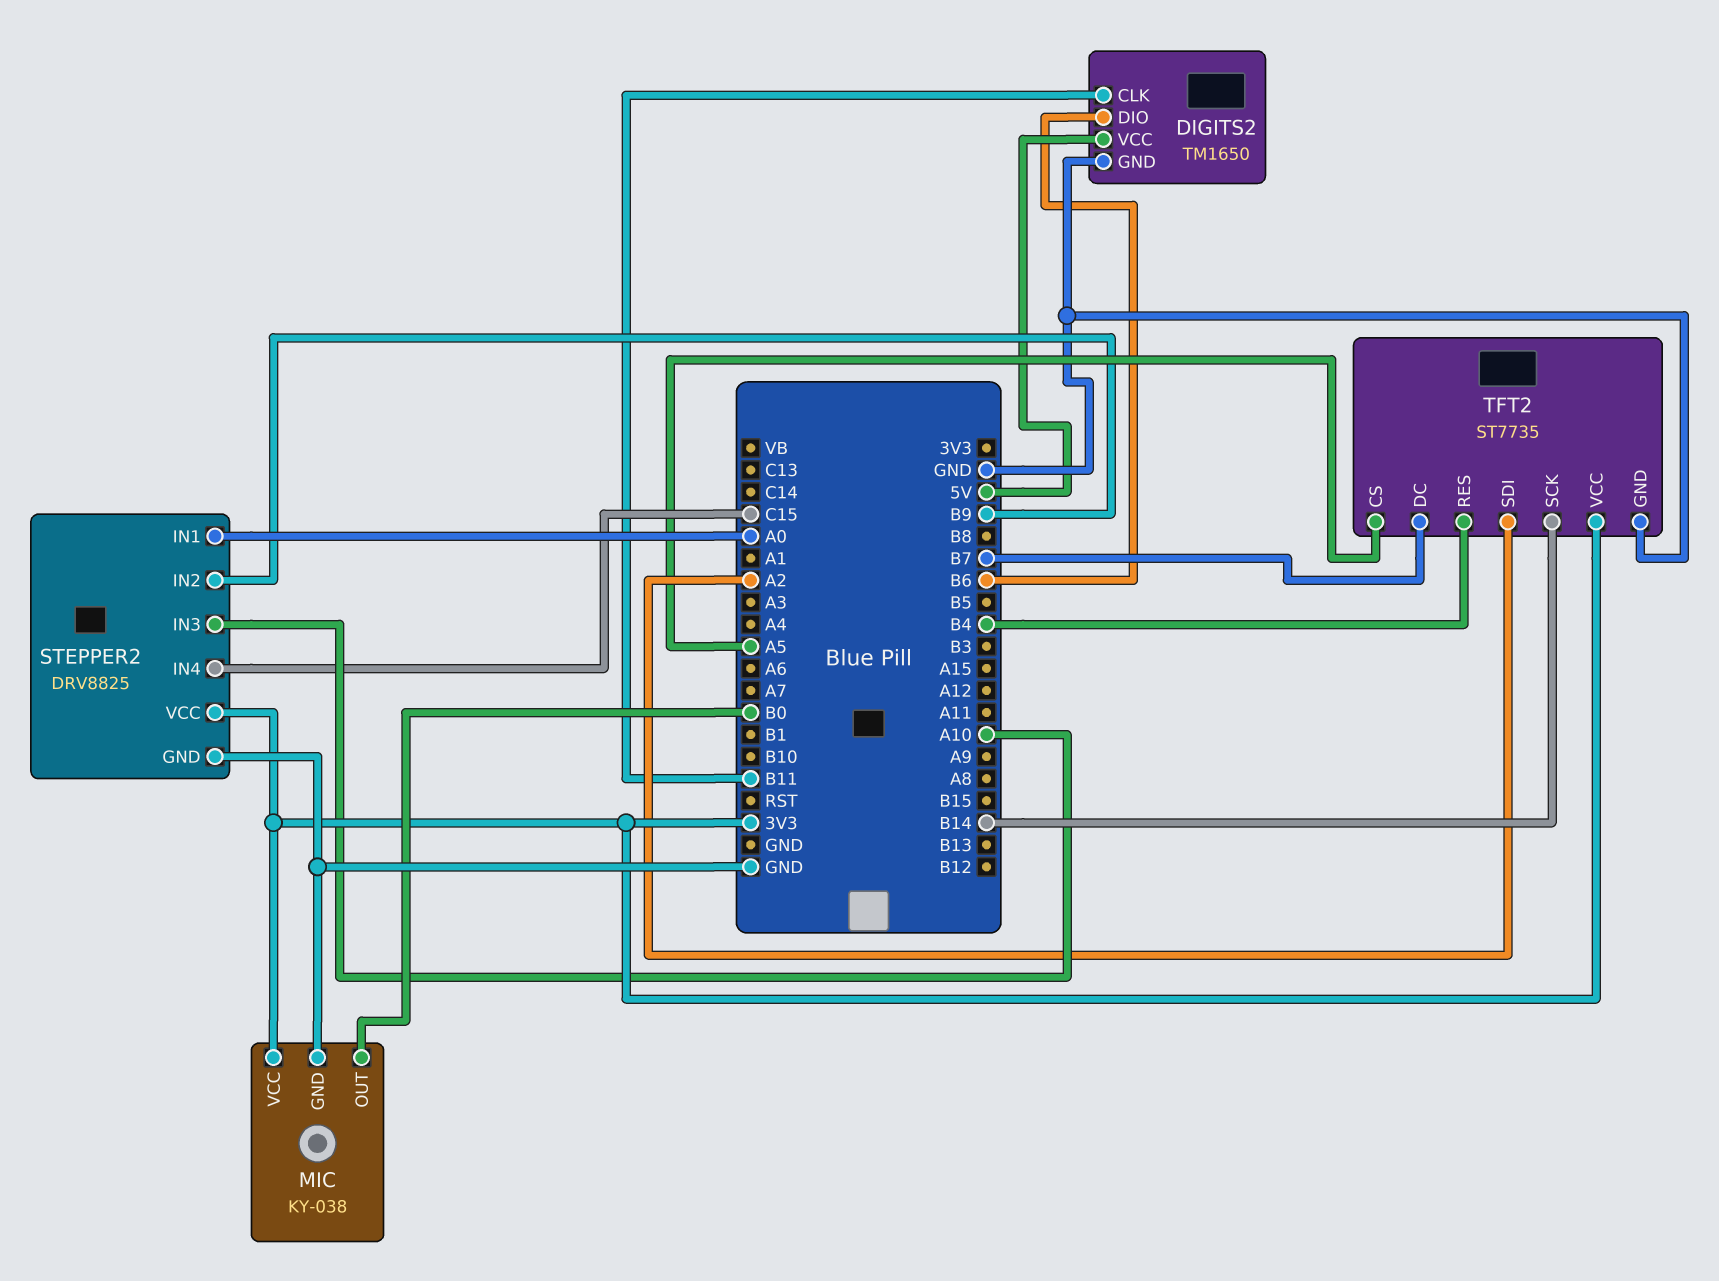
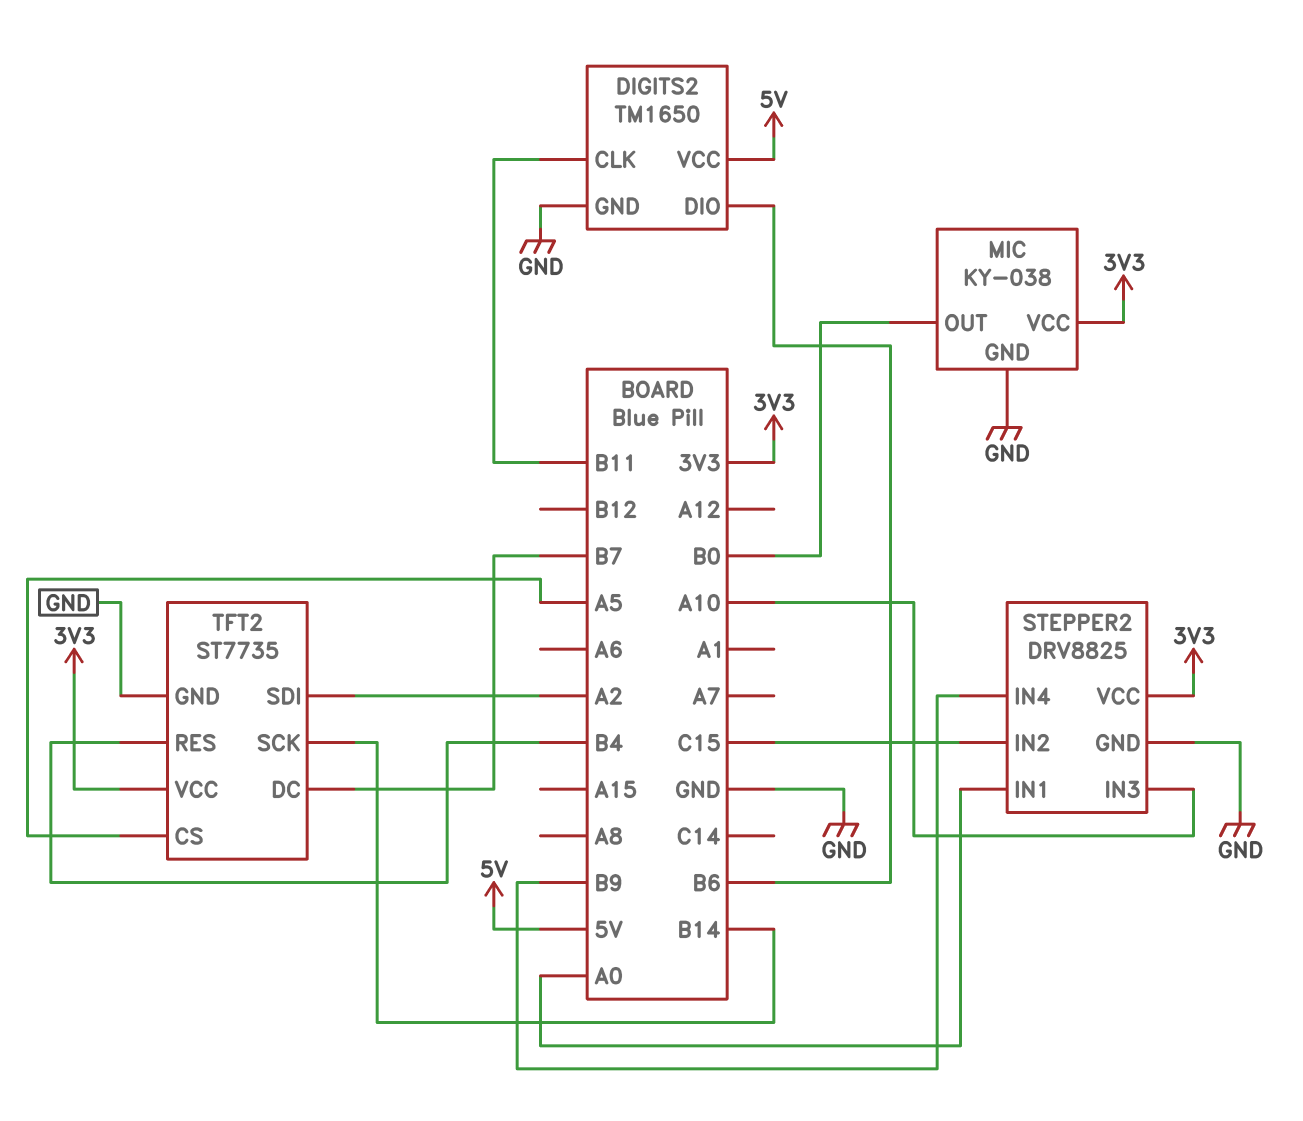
STEPPER2 pin IN2: B9 -> C15
STEPPER2 pin IN4: C15 -> B9

